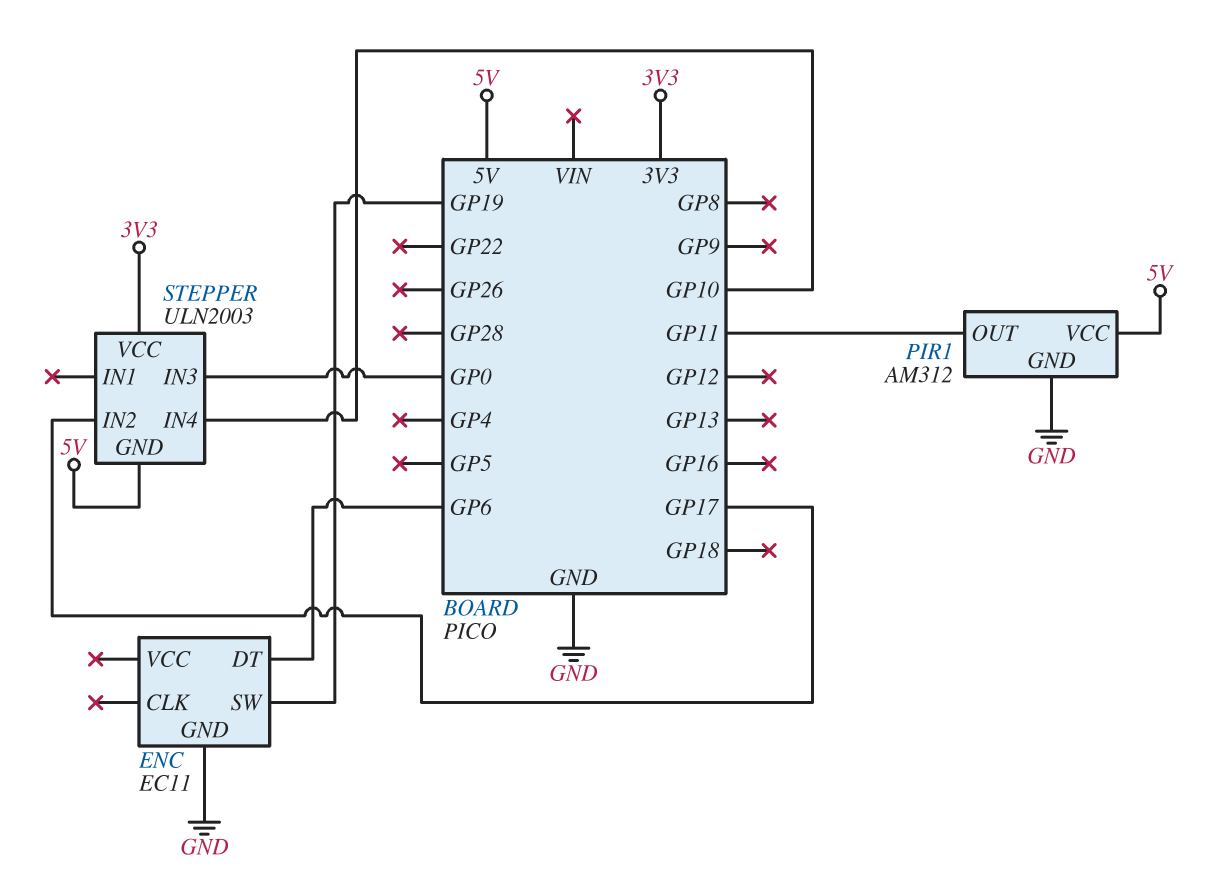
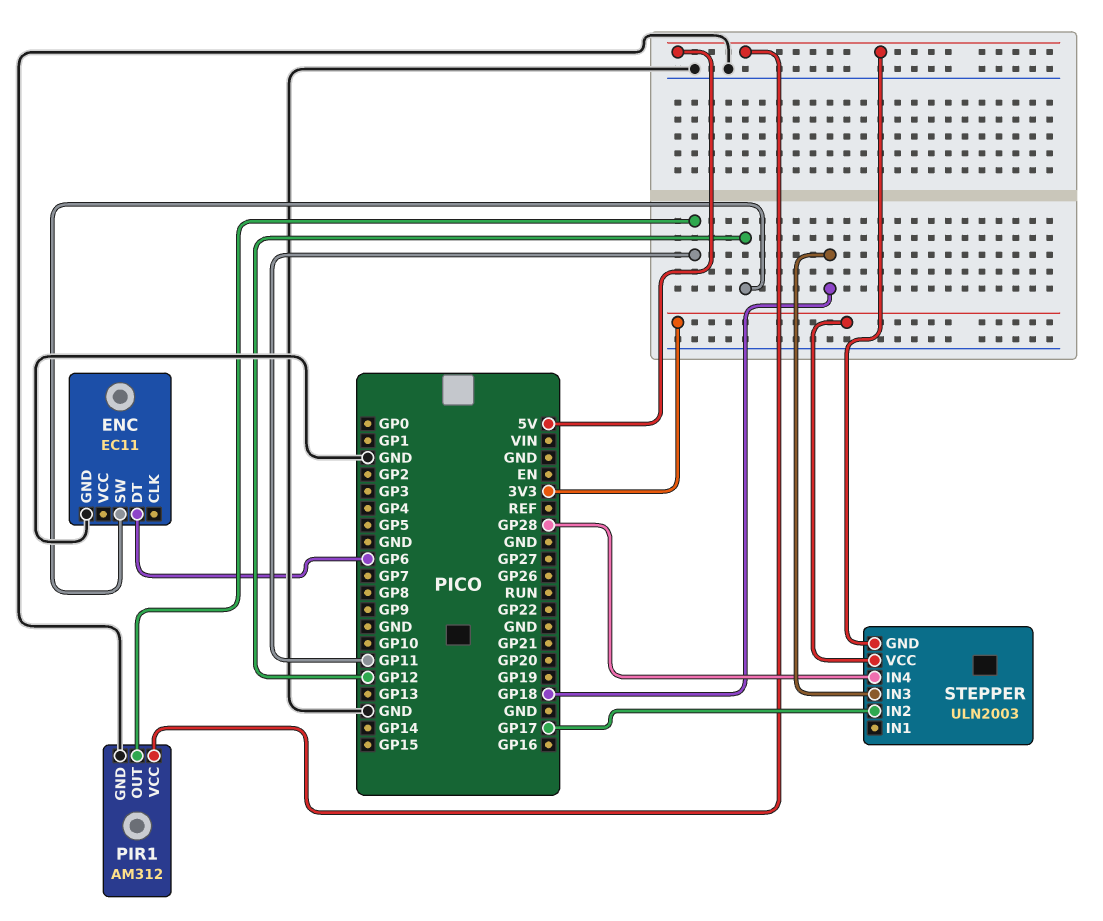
ENC pin SW: GP19 -> GP12
STEPPER pin IN3: GP0 -> GP18
STEPPER pin IN4: GP10 -> GP28

